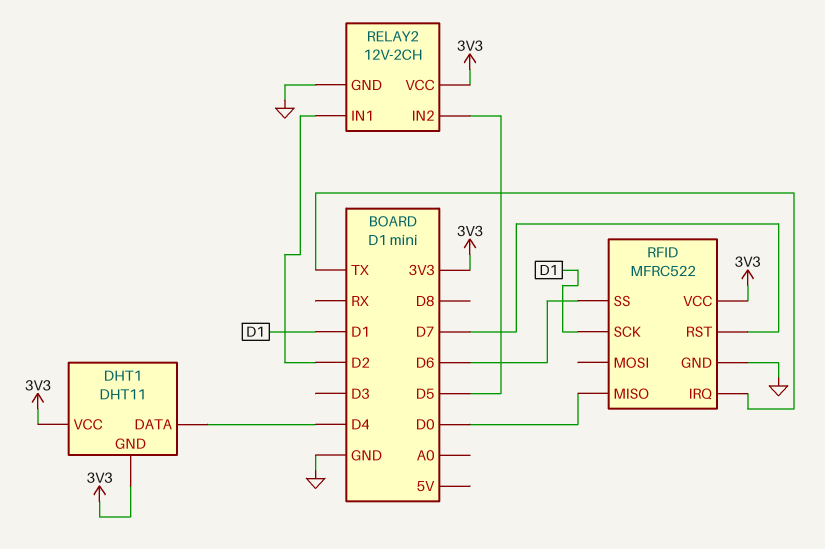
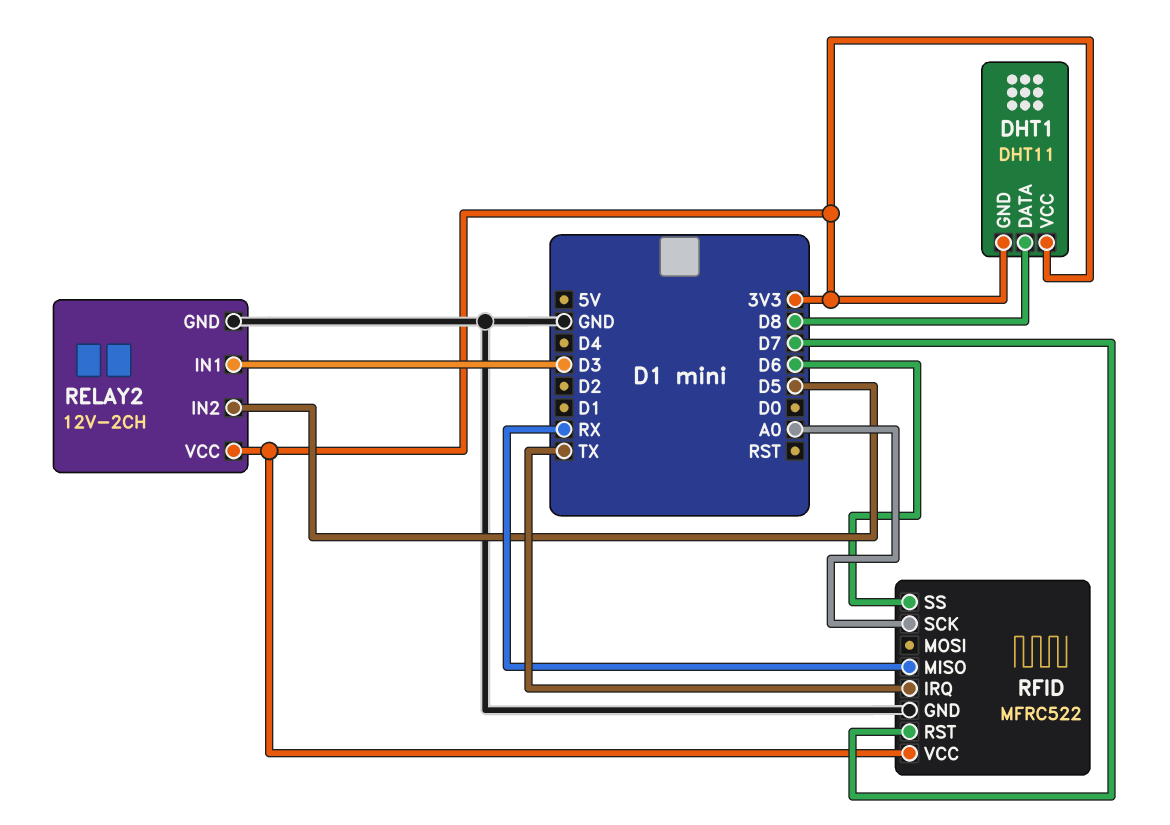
DHT1 pin DATA: D4 -> D8
RELAY2 pin IN1: D2 -> D3
RFID pin MISO: D0 -> RX
RFID pin SCK: D1 -> A0

